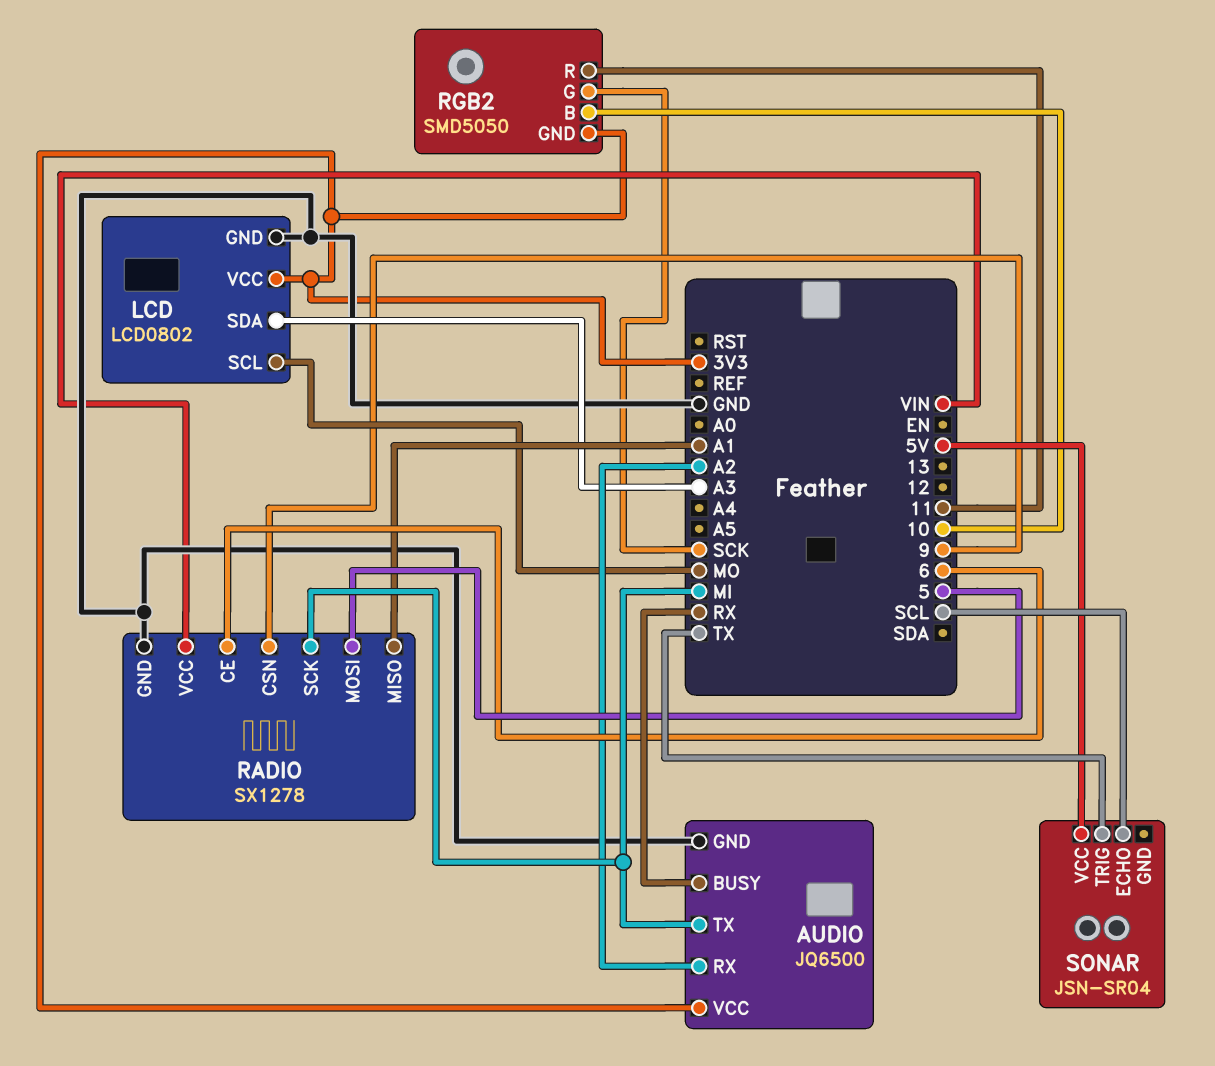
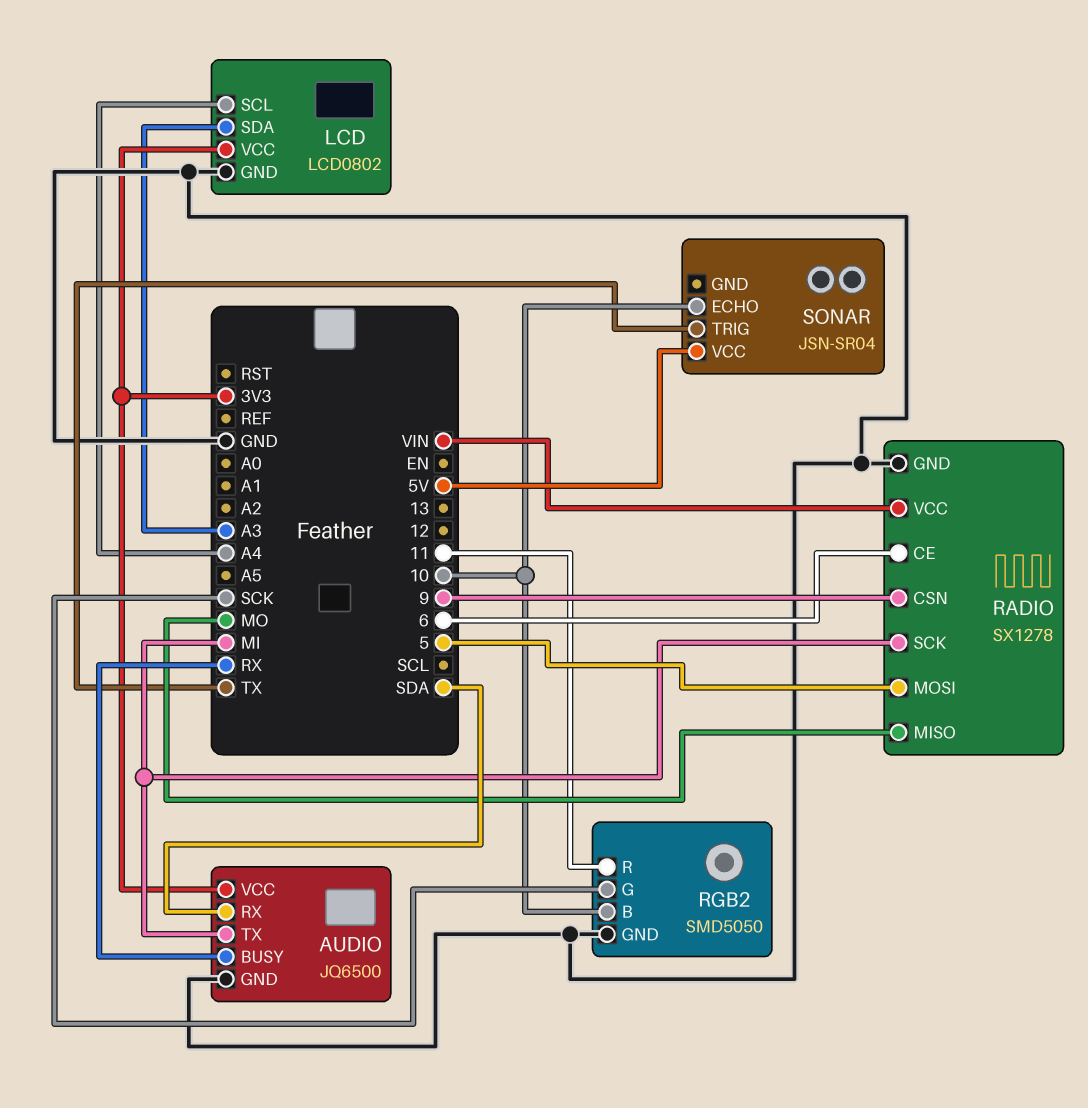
AUDIO pin RX: A2 -> SDA
LCD pin SCL: MO -> A4
RADIO pin MISO: A1 -> MO
RGB2 pin GND: 3V3 -> GND
SONAR pin ECHO: SCL -> 10

